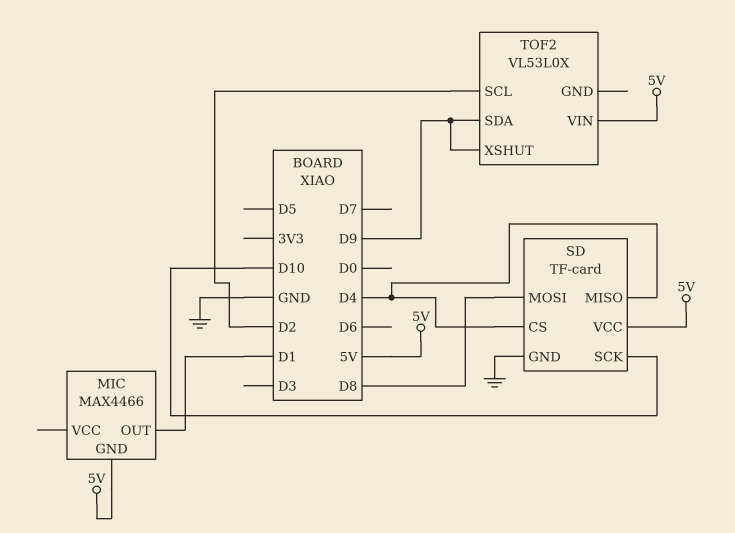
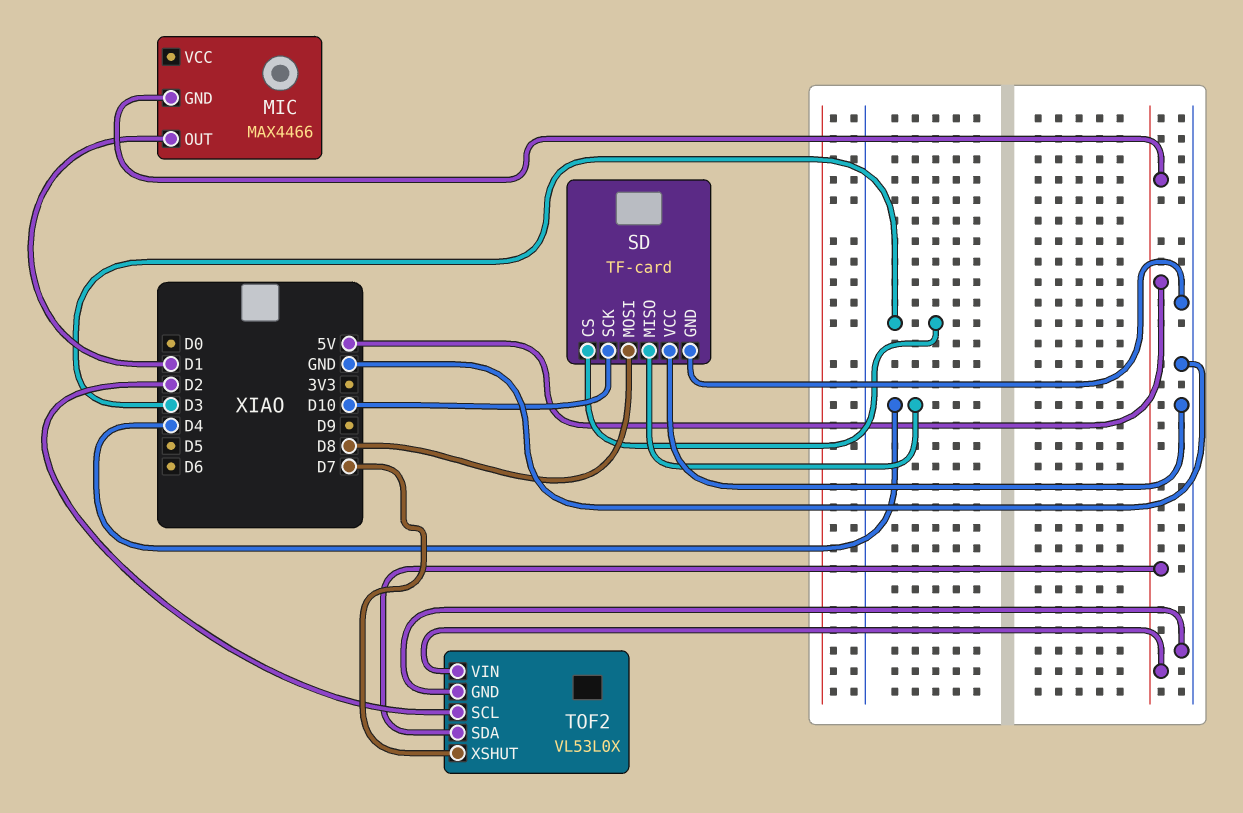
SD pin CS: D4 -> D3
SD pin VCC: 5V -> GND
TOF2 pin GND: none -> GND
TOF2 pin SDA: D9 -> 5V
TOF2 pin XSHUT: D9 -> D7

